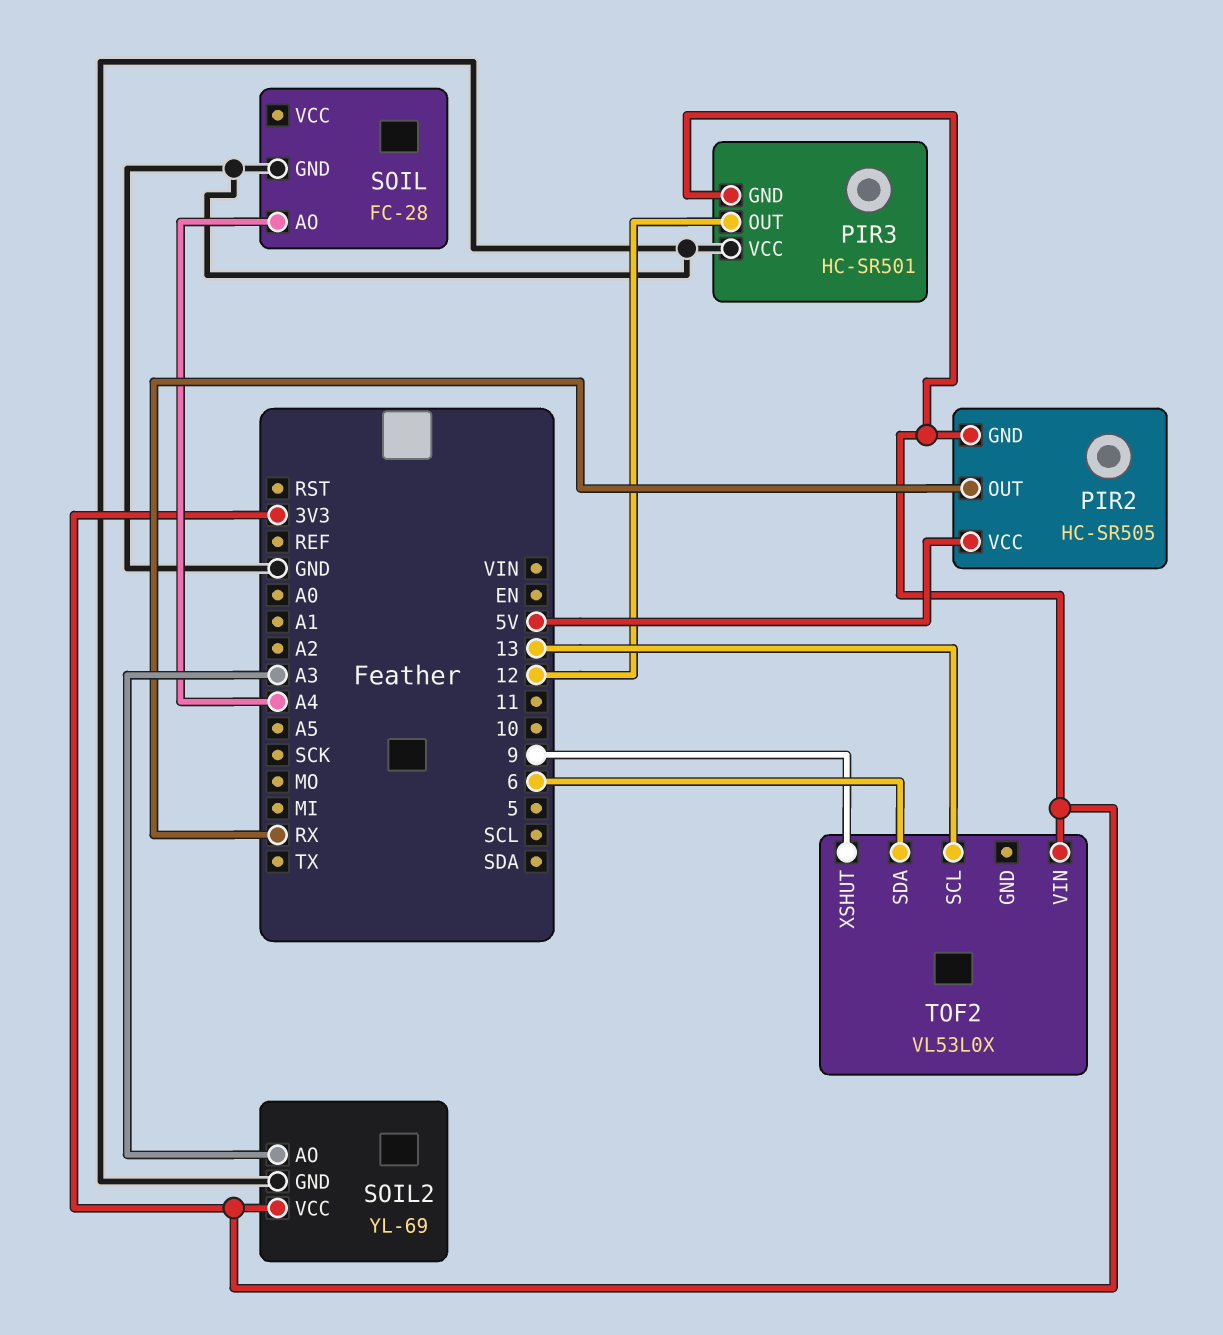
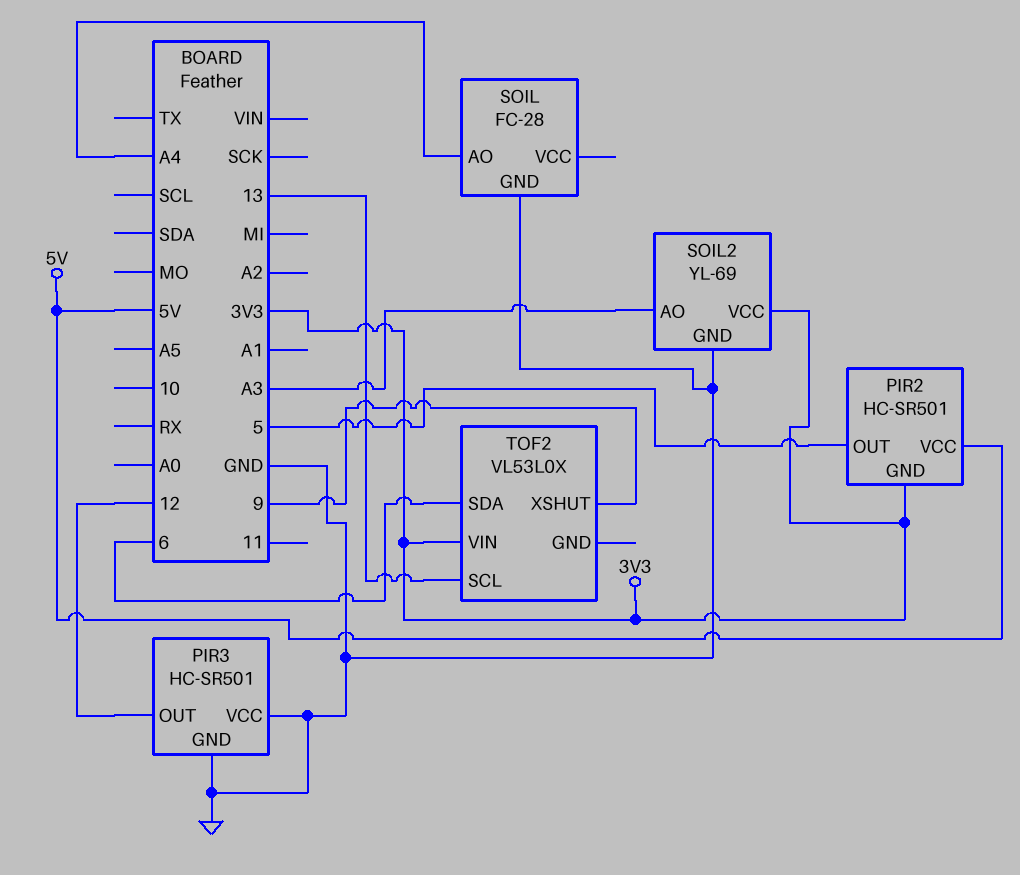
PIR2: HC-SR505 -> HC-SR501
PIR2 pin OUT: RX -> 5
PIR3 pin GND: 3V3 -> GND

